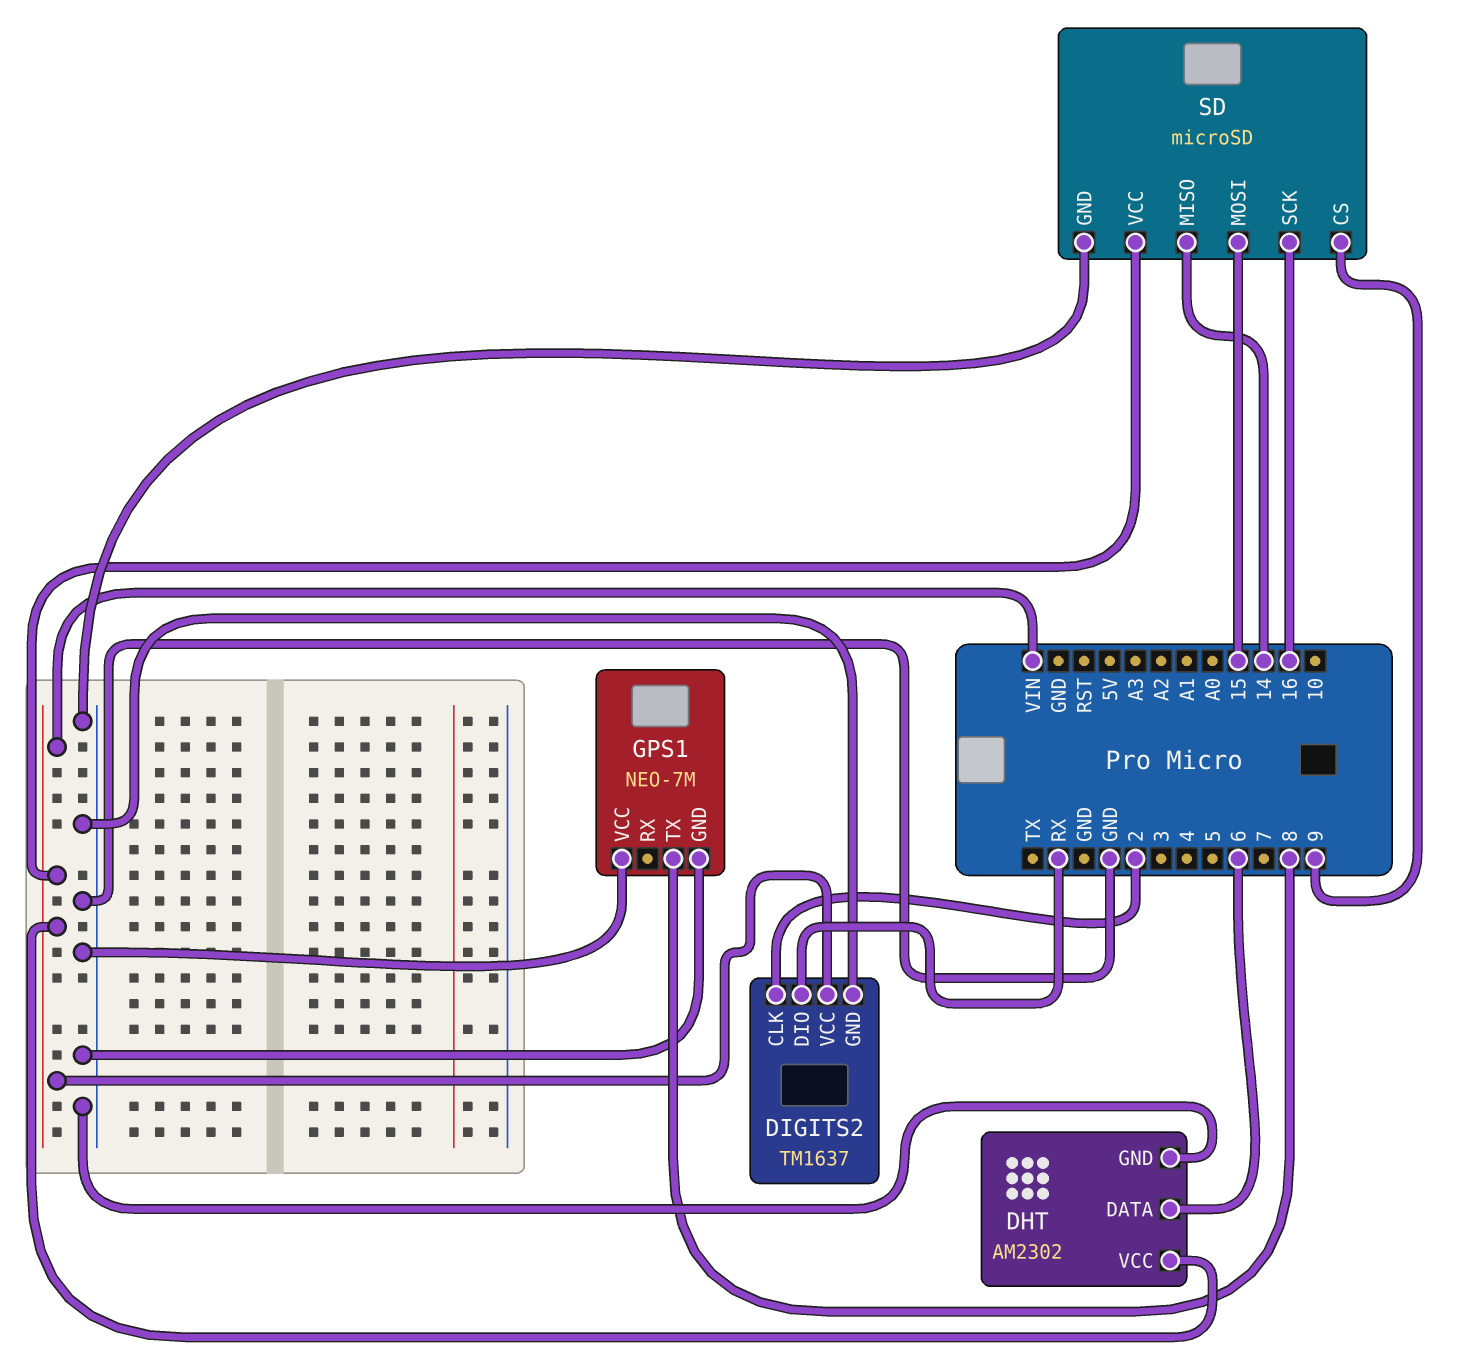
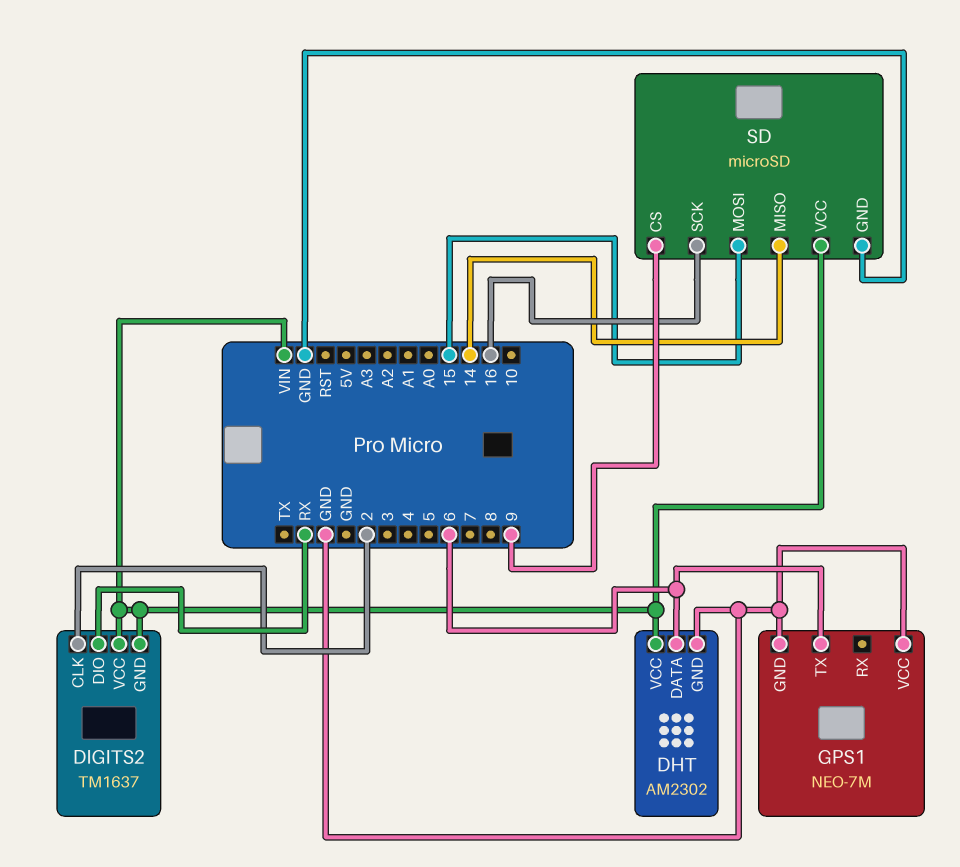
DIGITS2 pin GND: GND -> VIN
GPS1 pin TX: 8 -> 6

